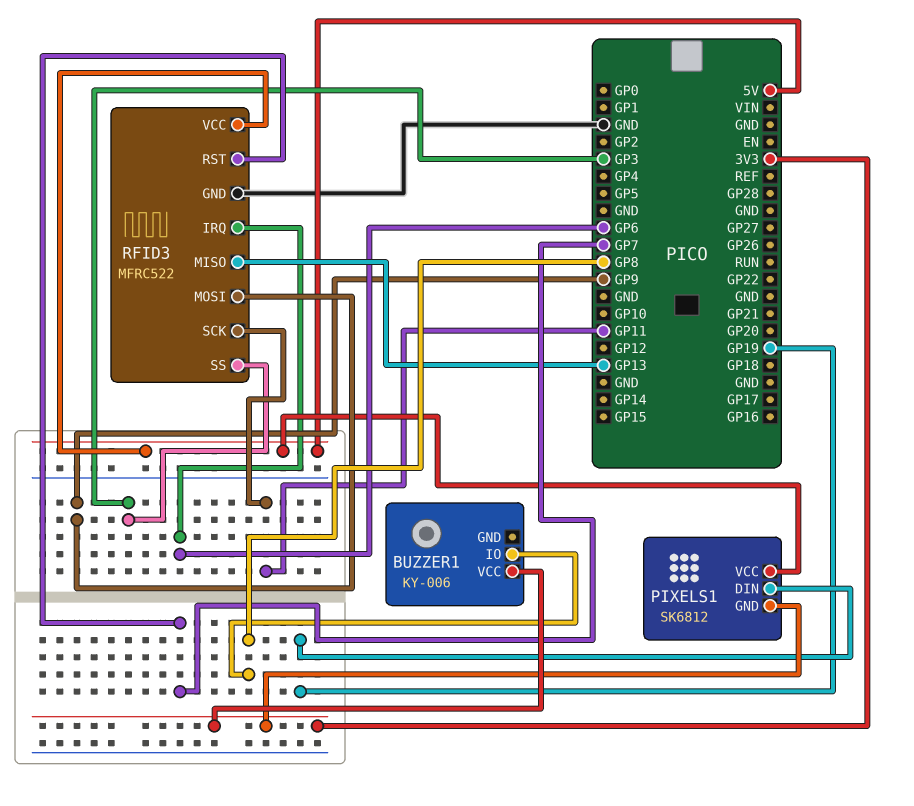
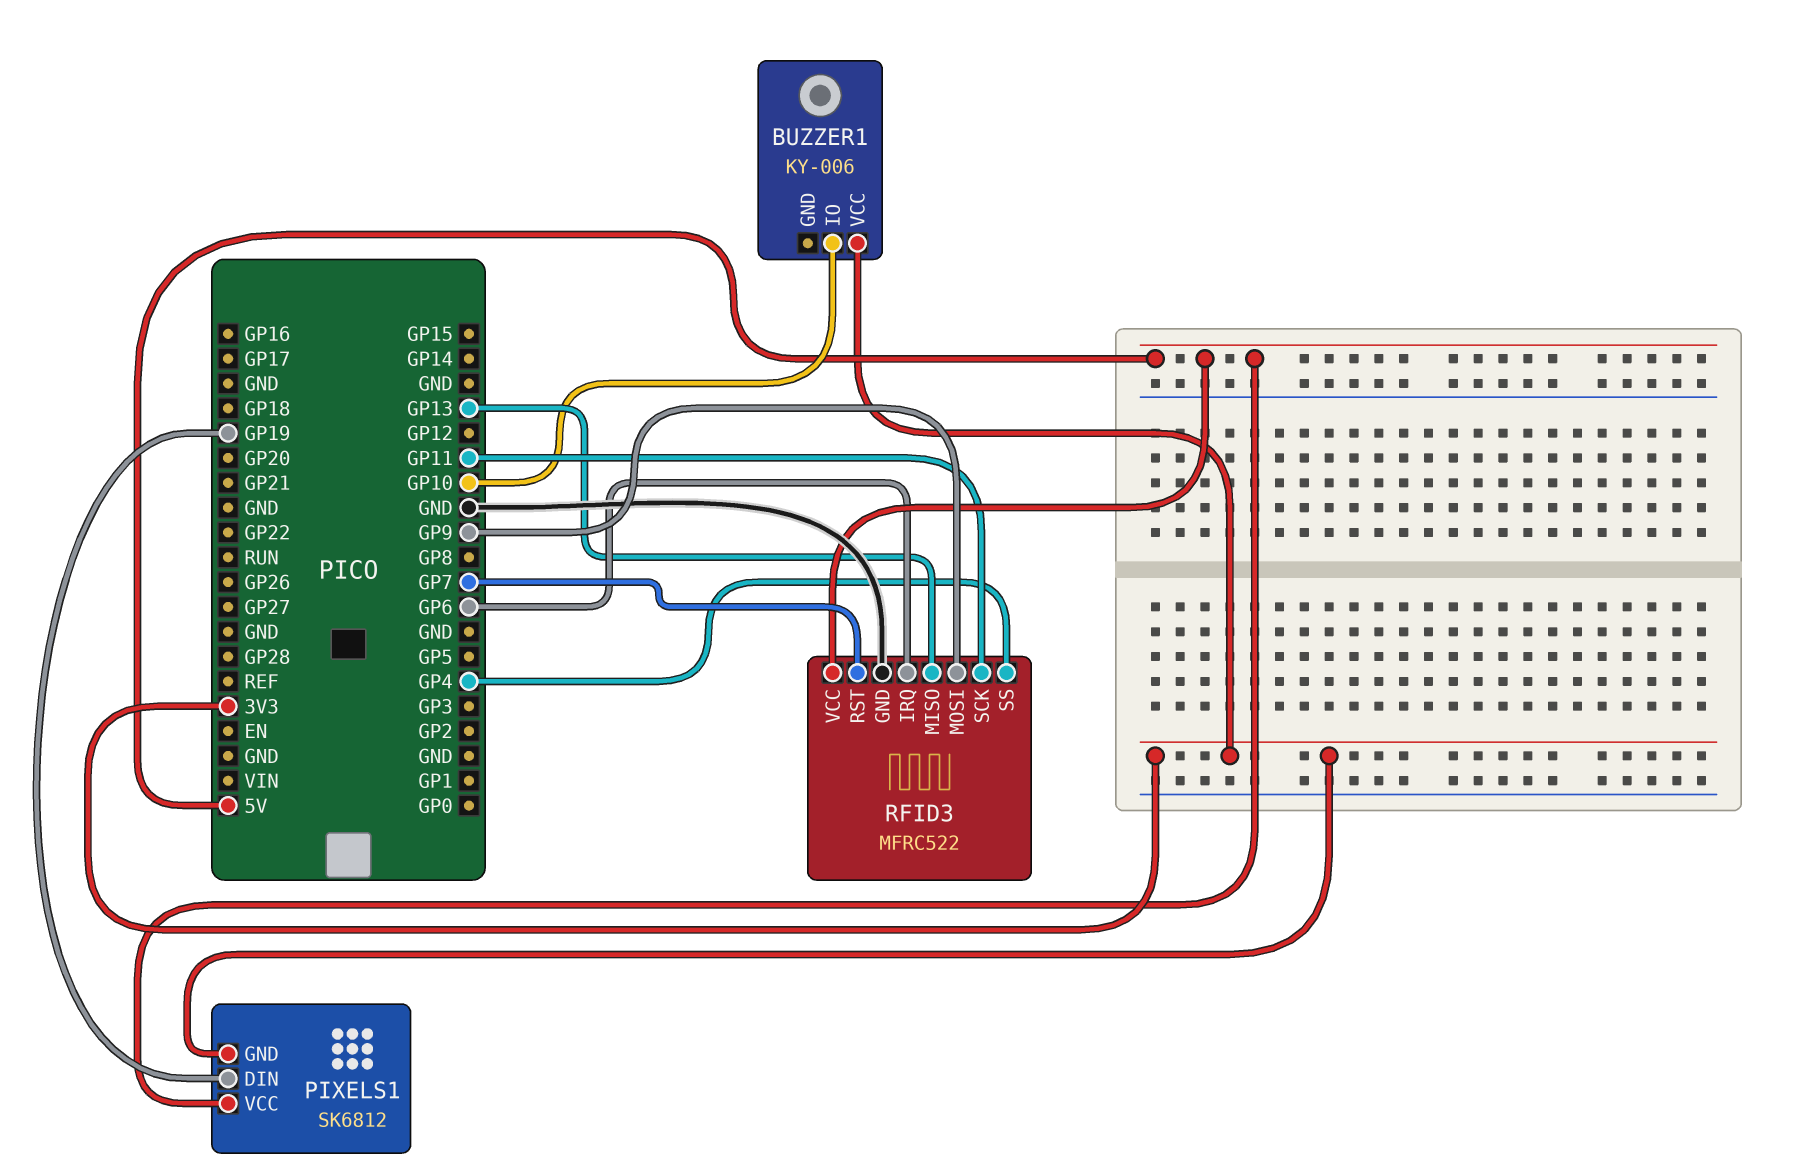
BUZZER1 pin IO: GP8 -> GP10
RFID3 pin SS: GP3 -> GP4

